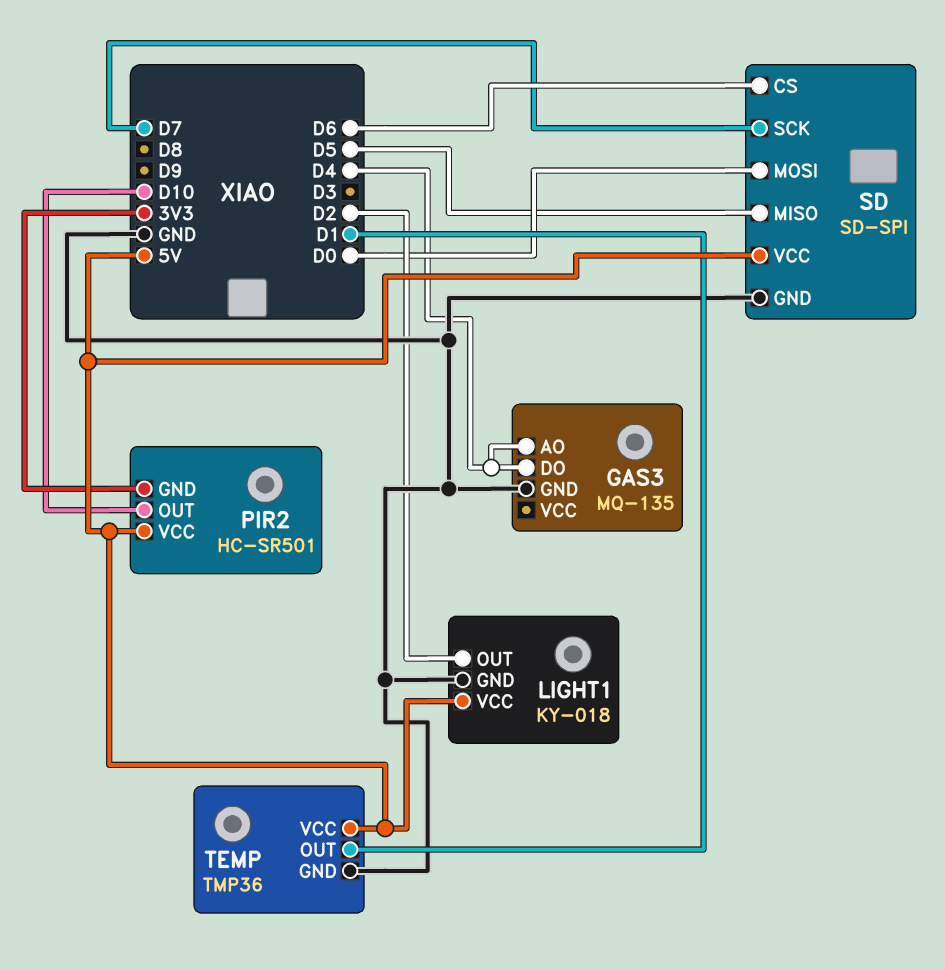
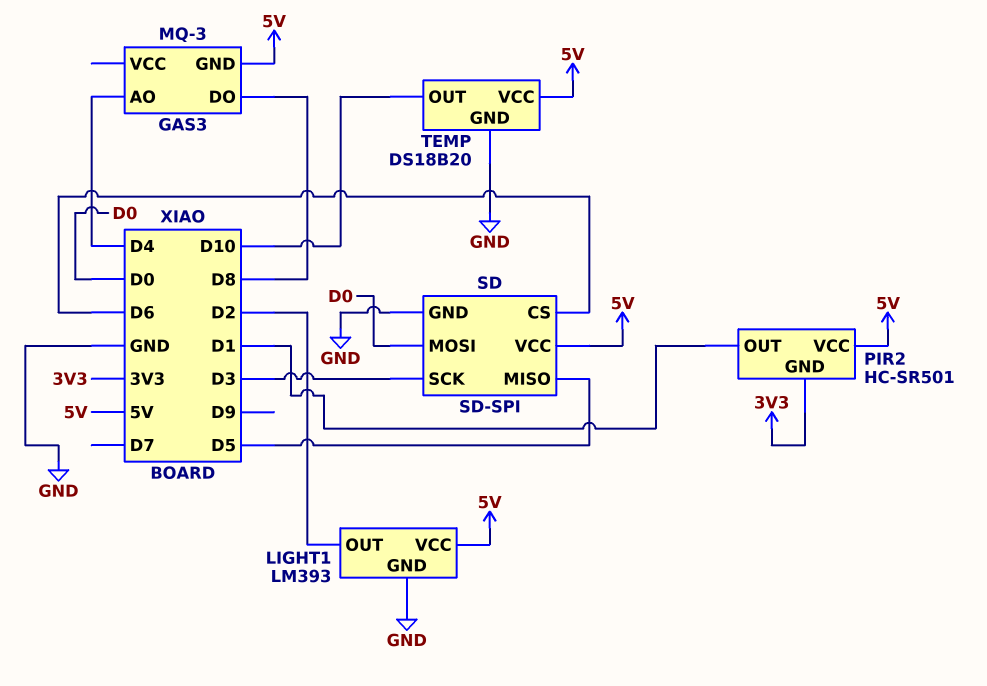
GAS3: MQ-135 -> MQ-3
GAS3 pin DO: D4 -> D8
GAS3 pin GND: GND -> 5V
LIGHT1: KY-018 -> LM393
PIR2 pin OUT: D10 -> D1
SD pin SCK: D7 -> D3
TEMP: TMP36 -> DS18B20
TEMP pin OUT: D1 -> D10

